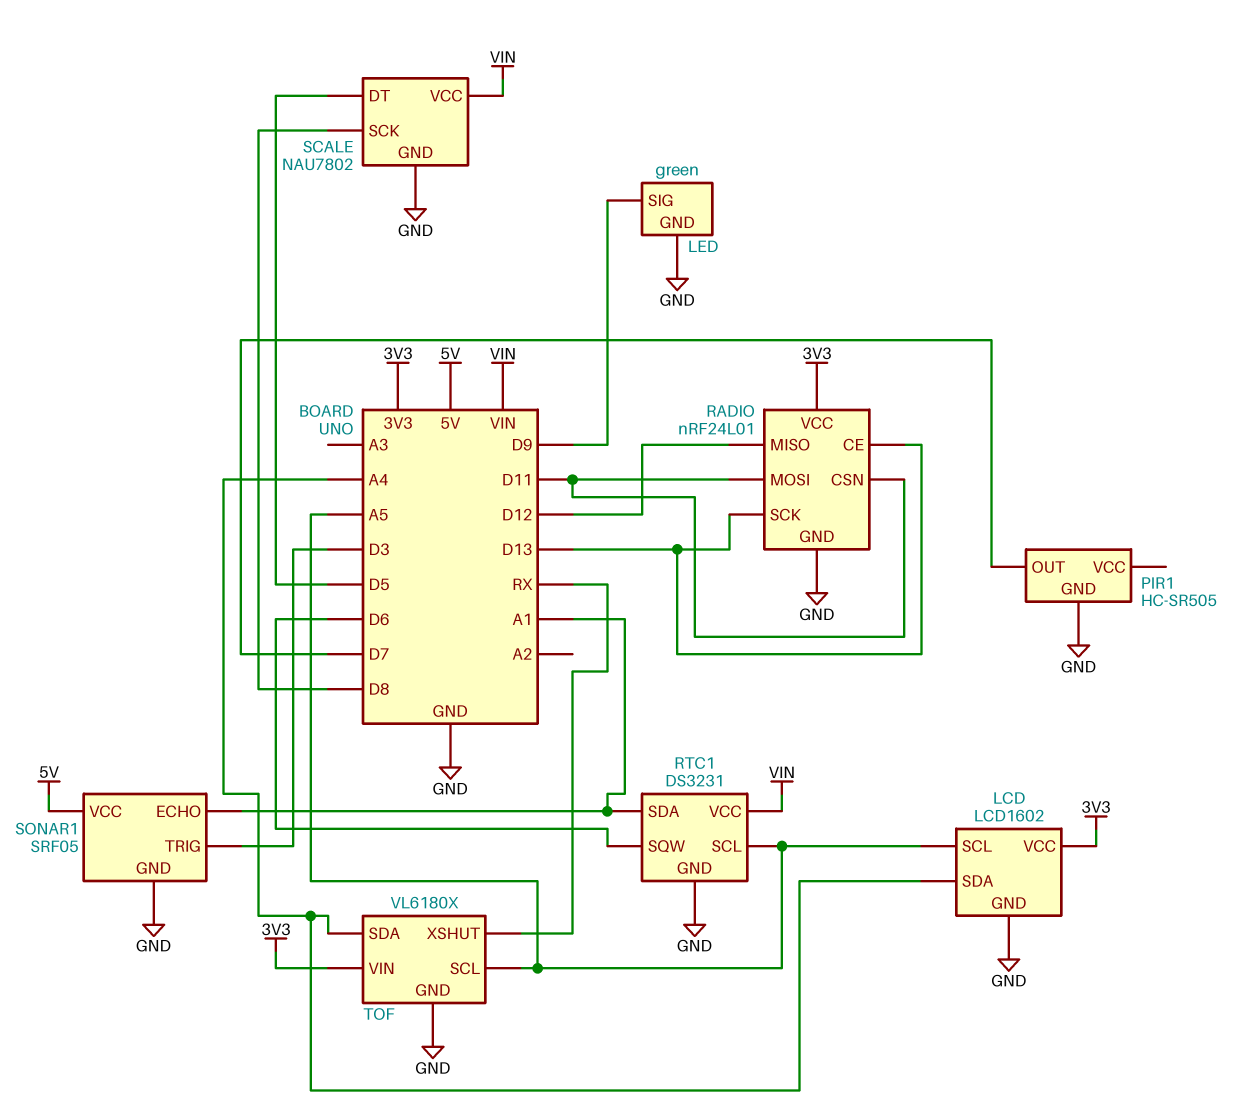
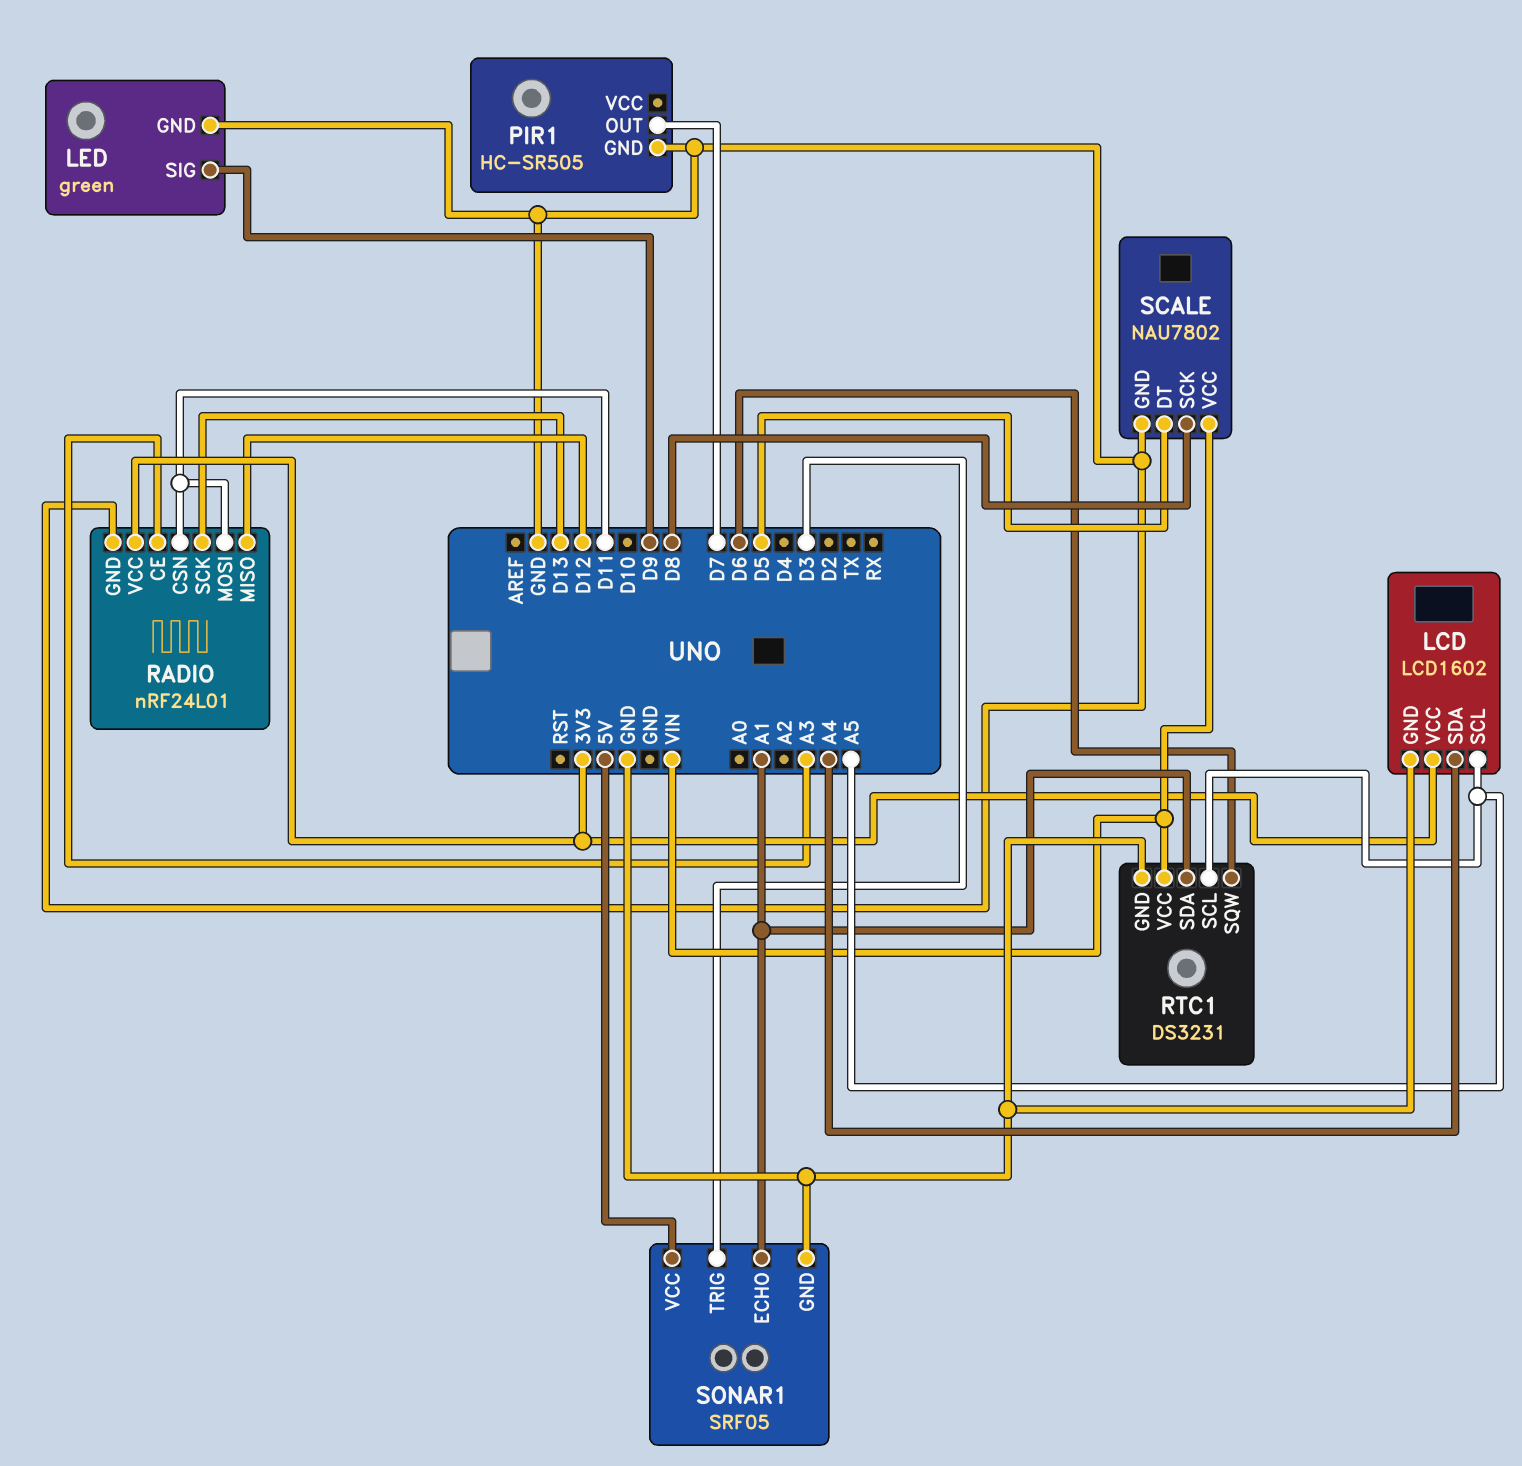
RADIO pin CE: D13 -> A3
TOF: VL6180X -> none
TOF pin GND: GND -> none
TOF pin SCL: A5 -> none
TOF pin SDA: A4 -> none
TOF pin VIN: 3V3 -> none
TOF pin XSHUT: RX -> none

